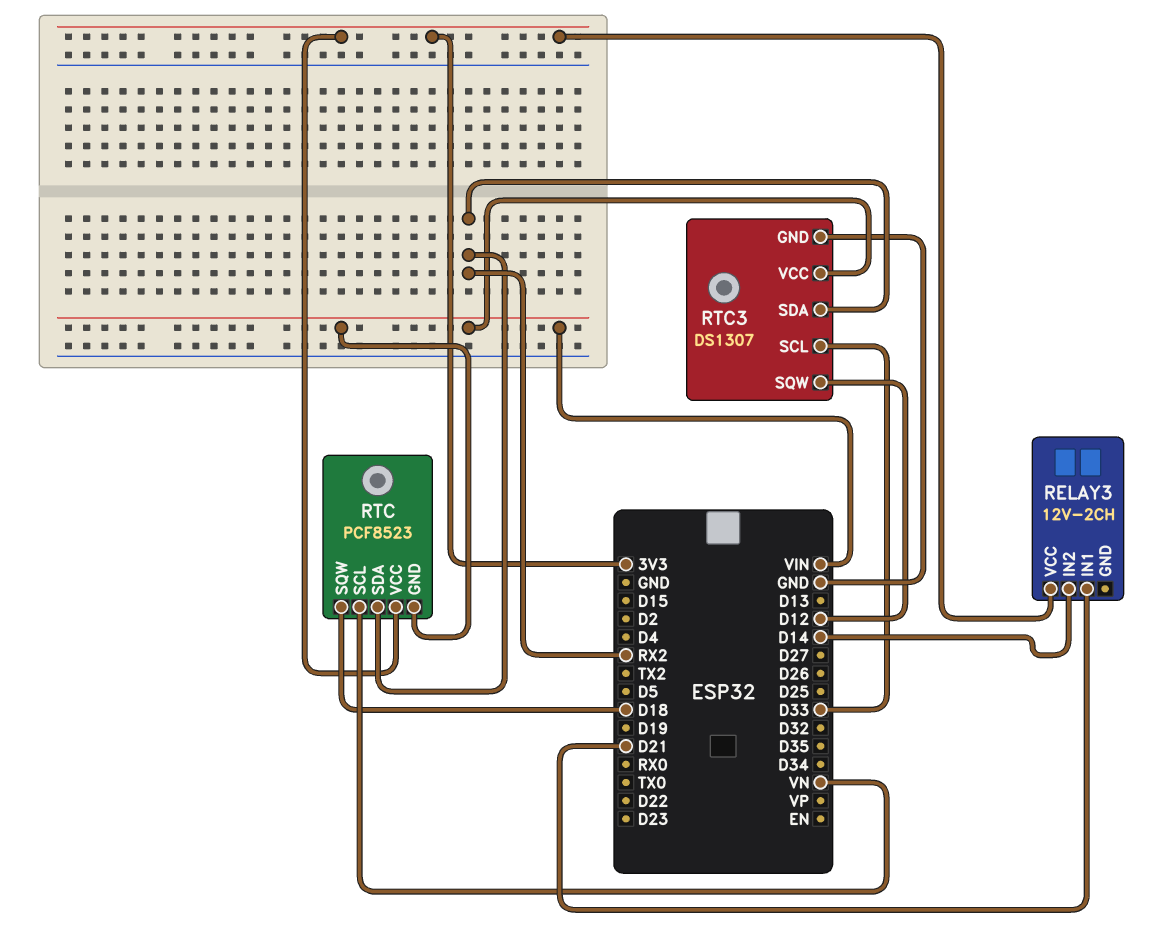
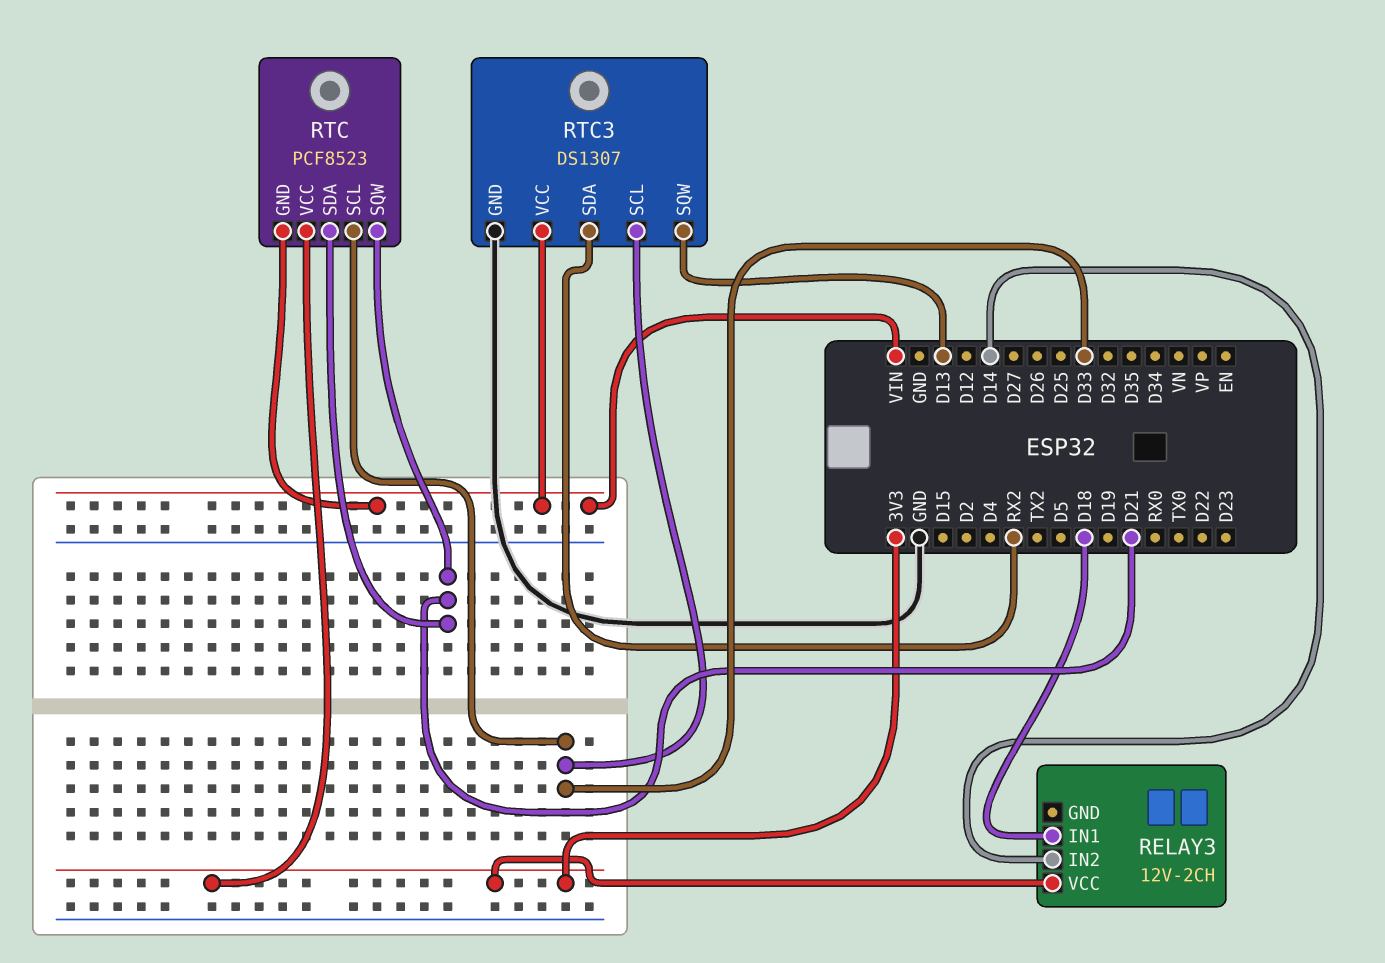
RELAY3 pin IN1: D21 -> D18
RTC pin SCL: VN -> D33
RTC pin SDA: RX2 -> D21
RTC pin SQW: D18 -> D21
RTC3 pin SQW: D12 -> D13

